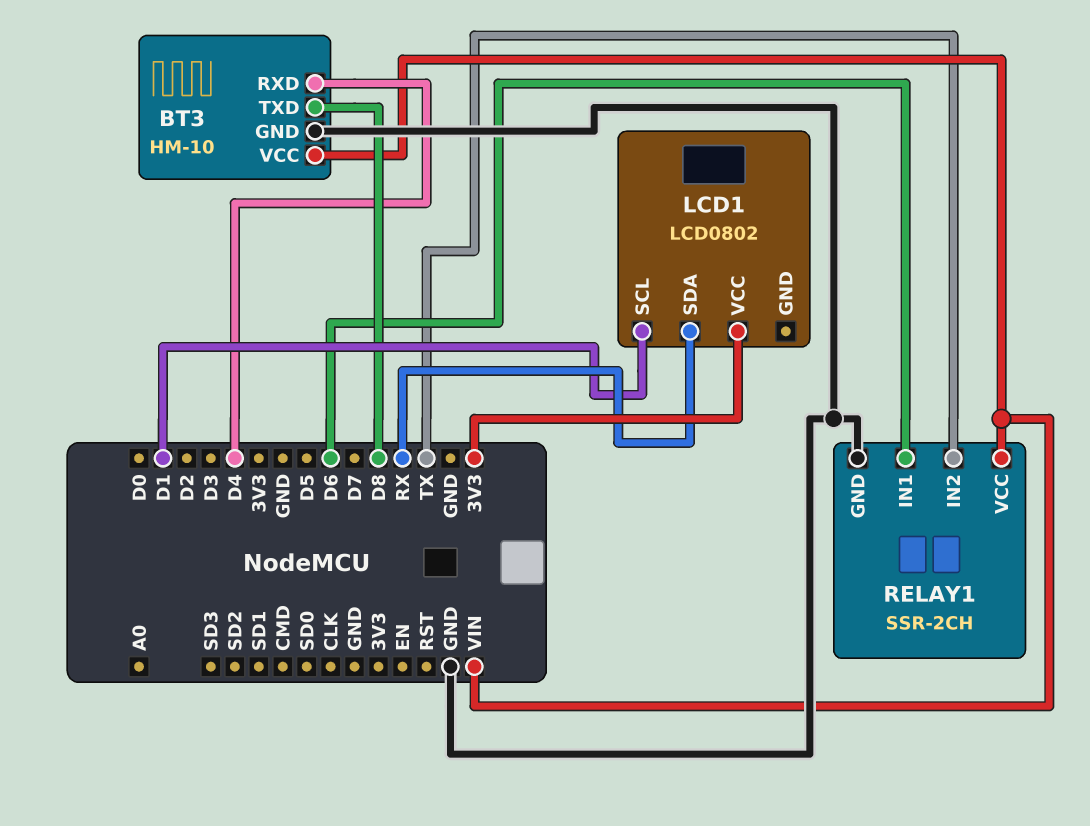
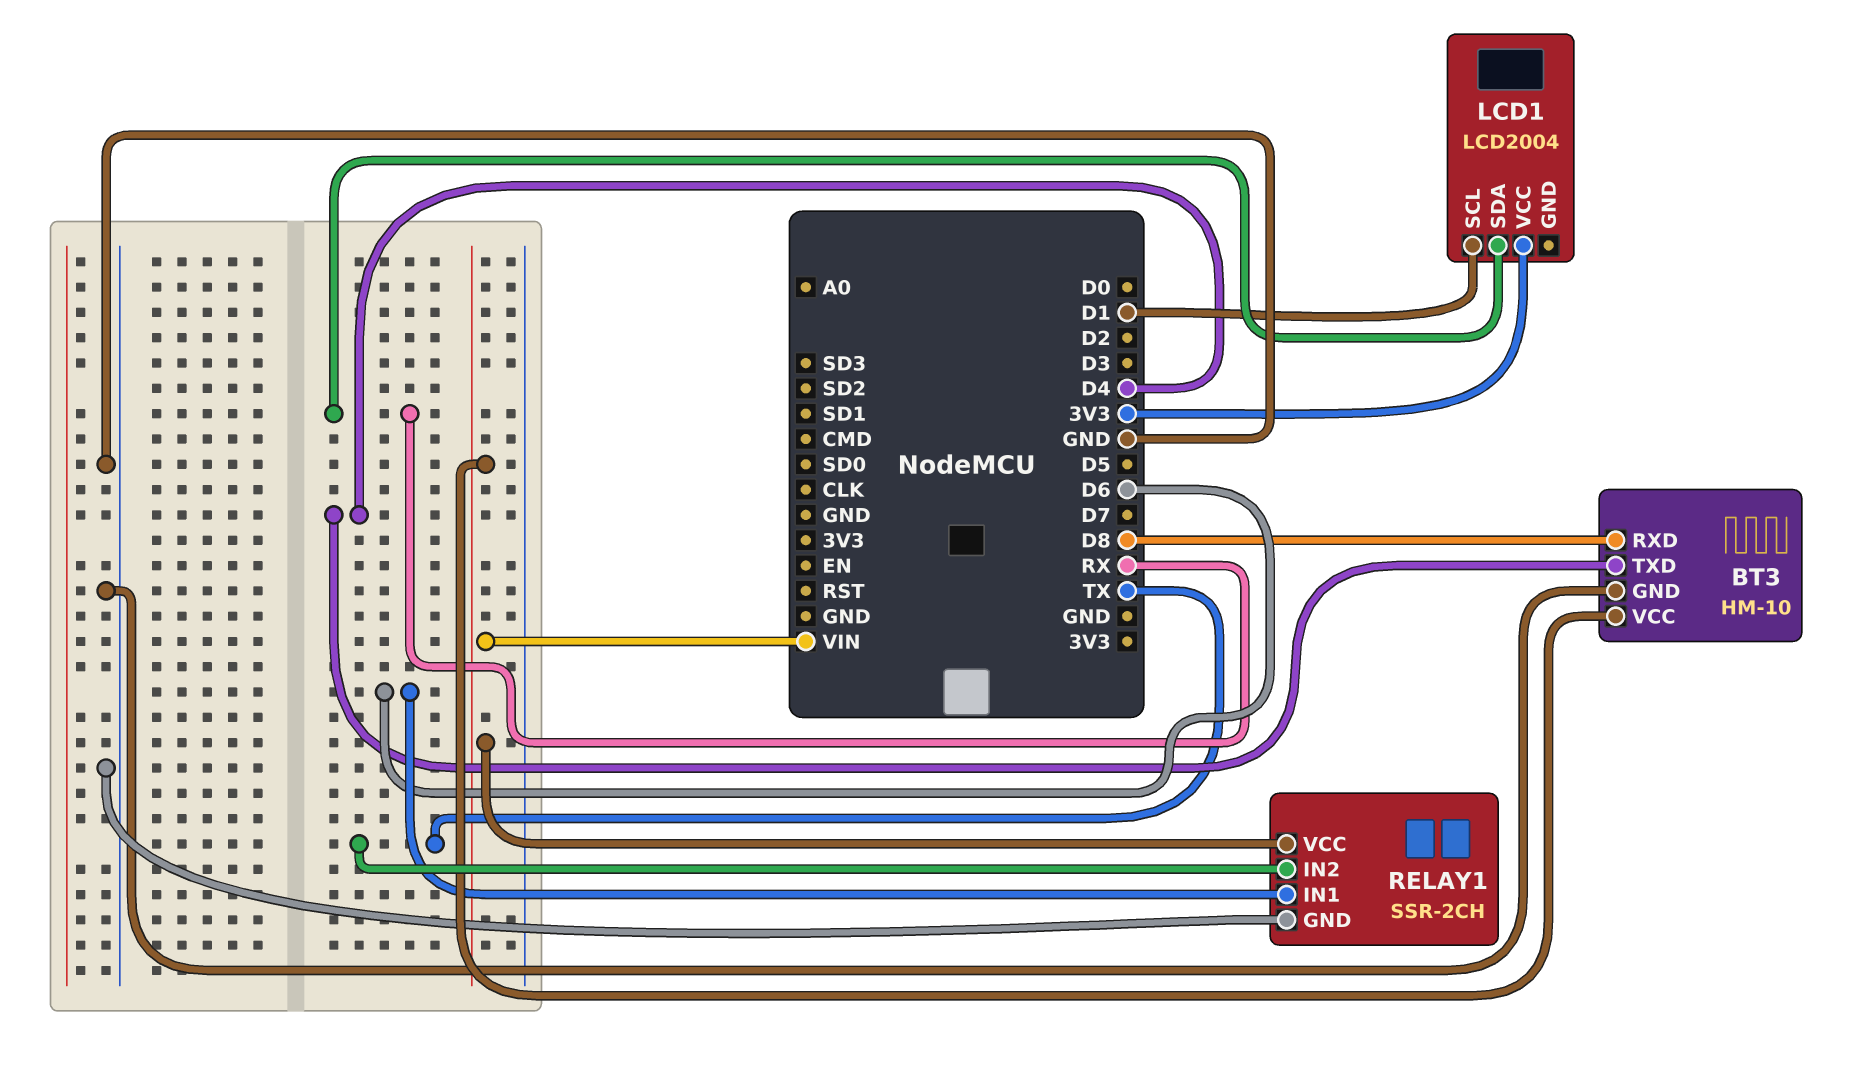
BT3 pin RXD: D4 -> D8
BT3 pin TXD: D8 -> D4
LCD1: LCD0802 -> LCD2004

